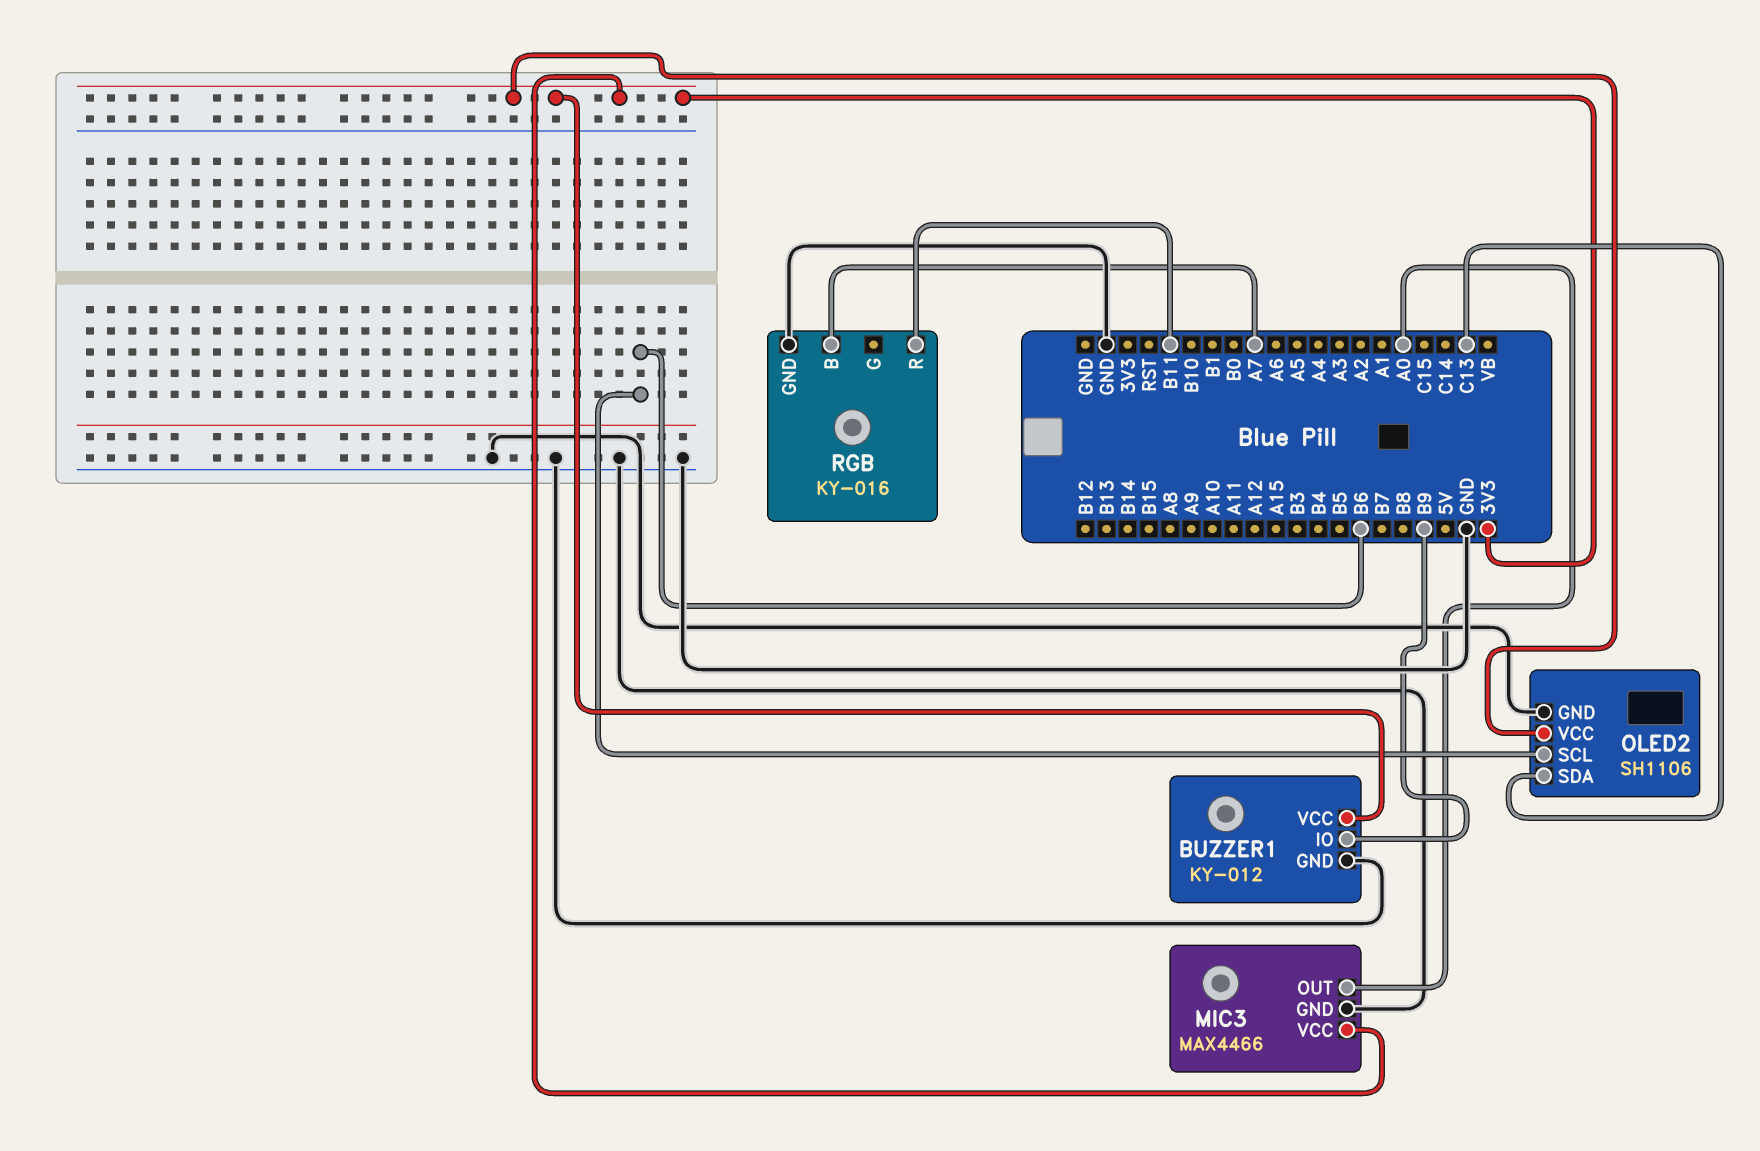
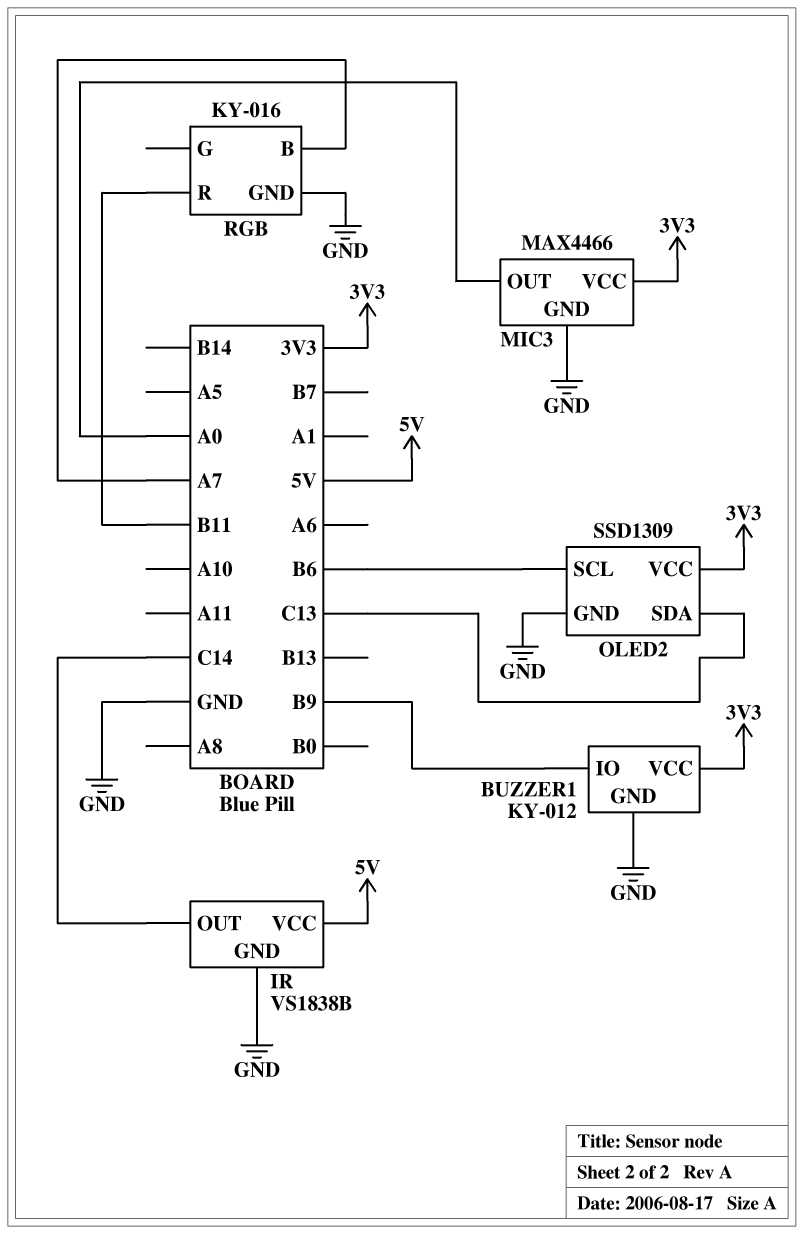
IR: none -> VS1838B
IR pin GND: none -> GND
IR pin OUT: none -> C14
IR pin VCC: none -> 5V
OLED2: SH1106 -> SSD1309

